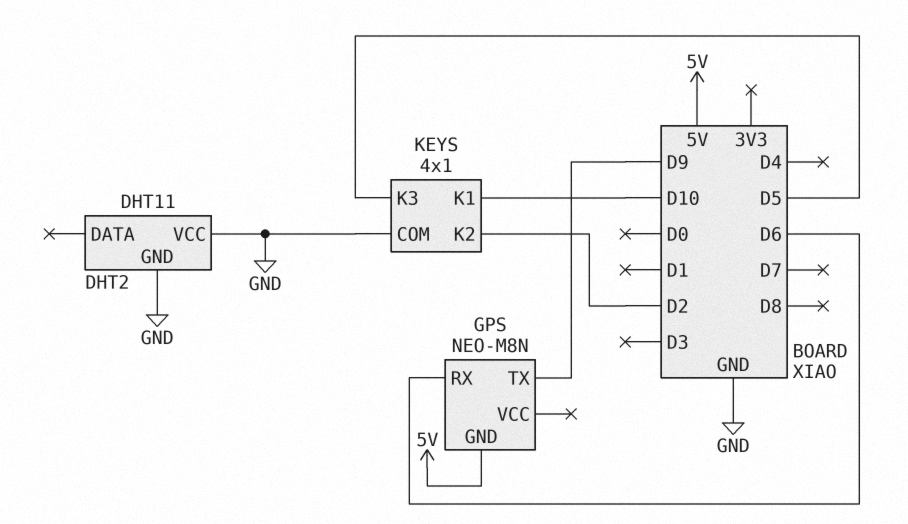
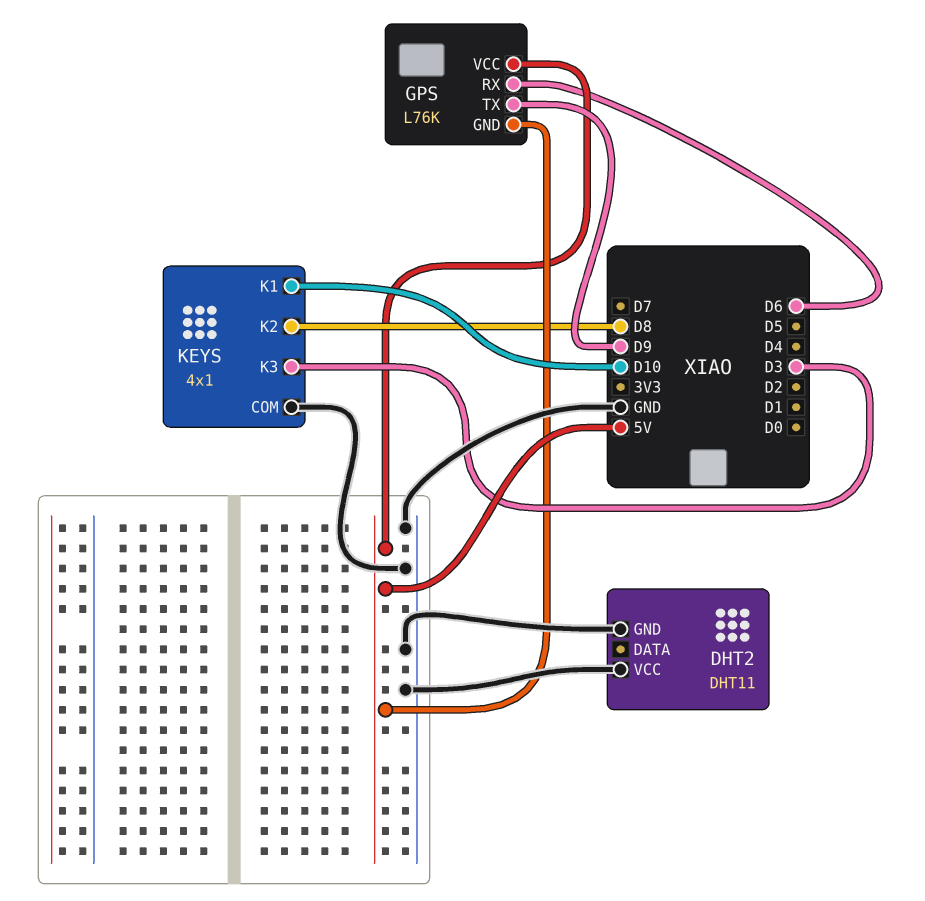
GPS: NEO-M8N -> L76K
GPS pin VCC: none -> 5V
KEYS pin K2: D2 -> D8
KEYS pin K3: D5 -> D3

